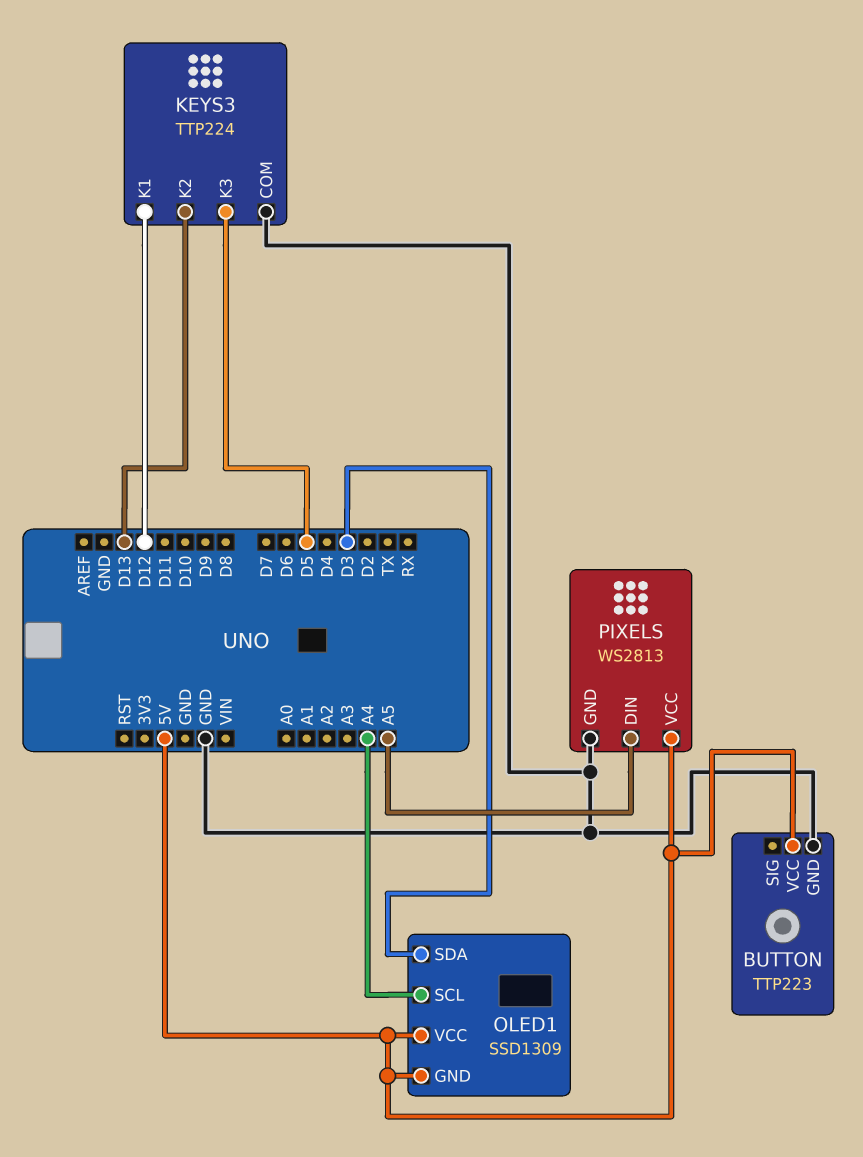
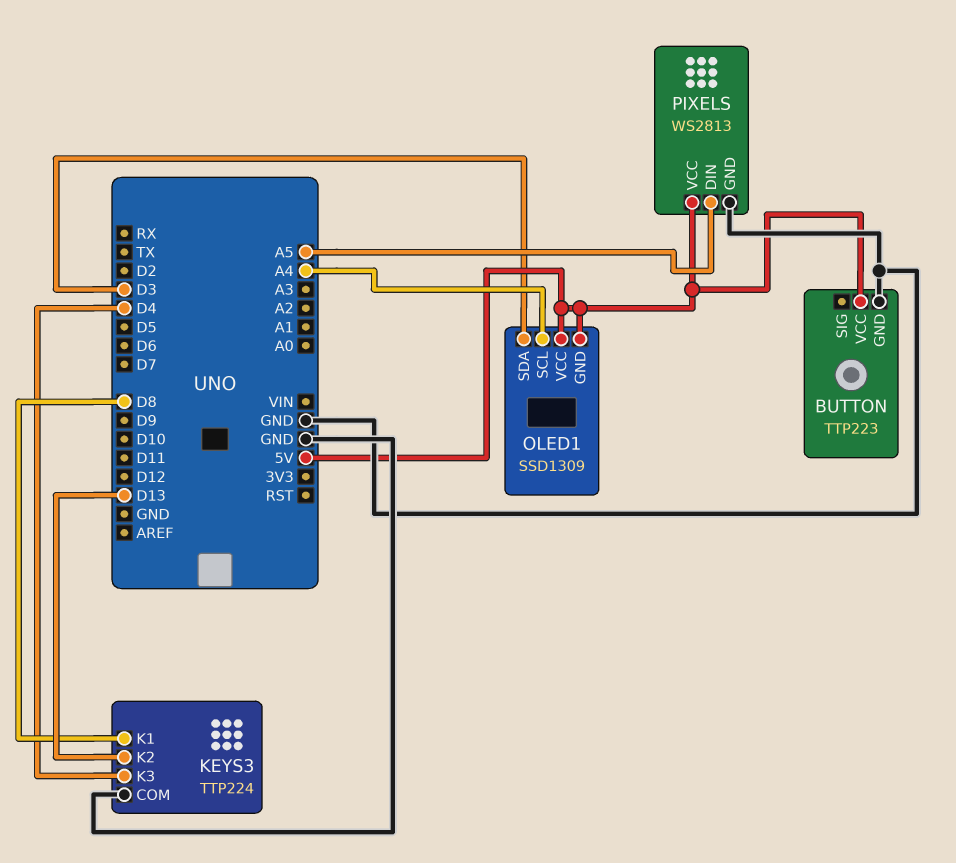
KEYS3 pin K1: D12 -> D8
KEYS3 pin K3: D5 -> D4

